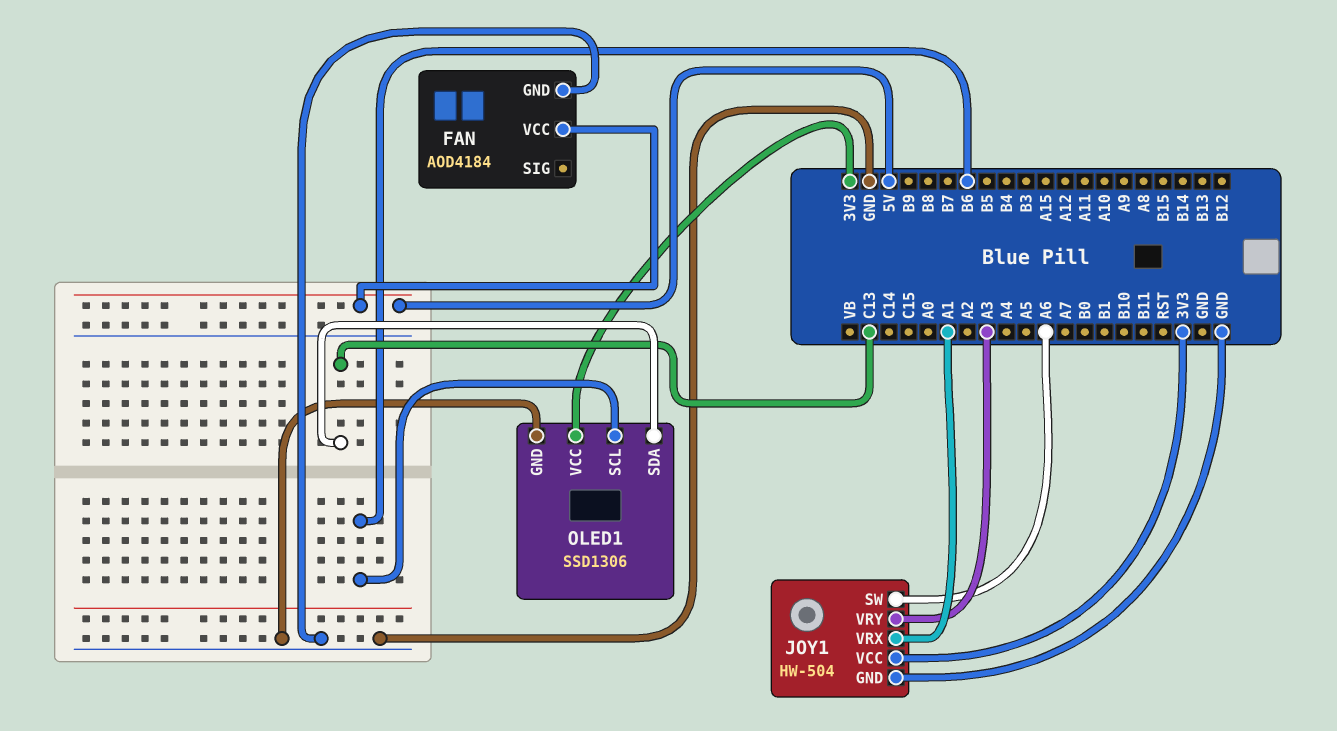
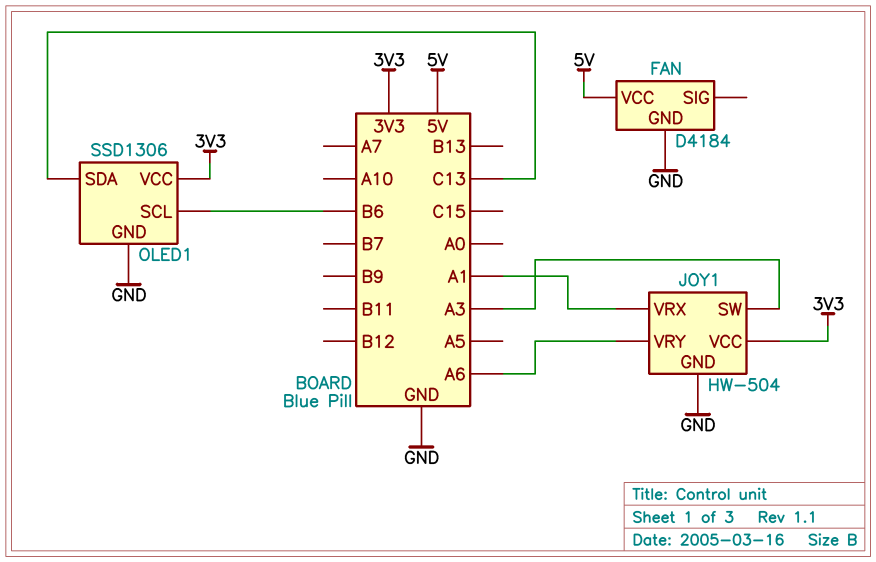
FAN: AOD4184 -> D4184
JOY1 pin SW: A6 -> A3
JOY1 pin VRY: A3 -> A6

